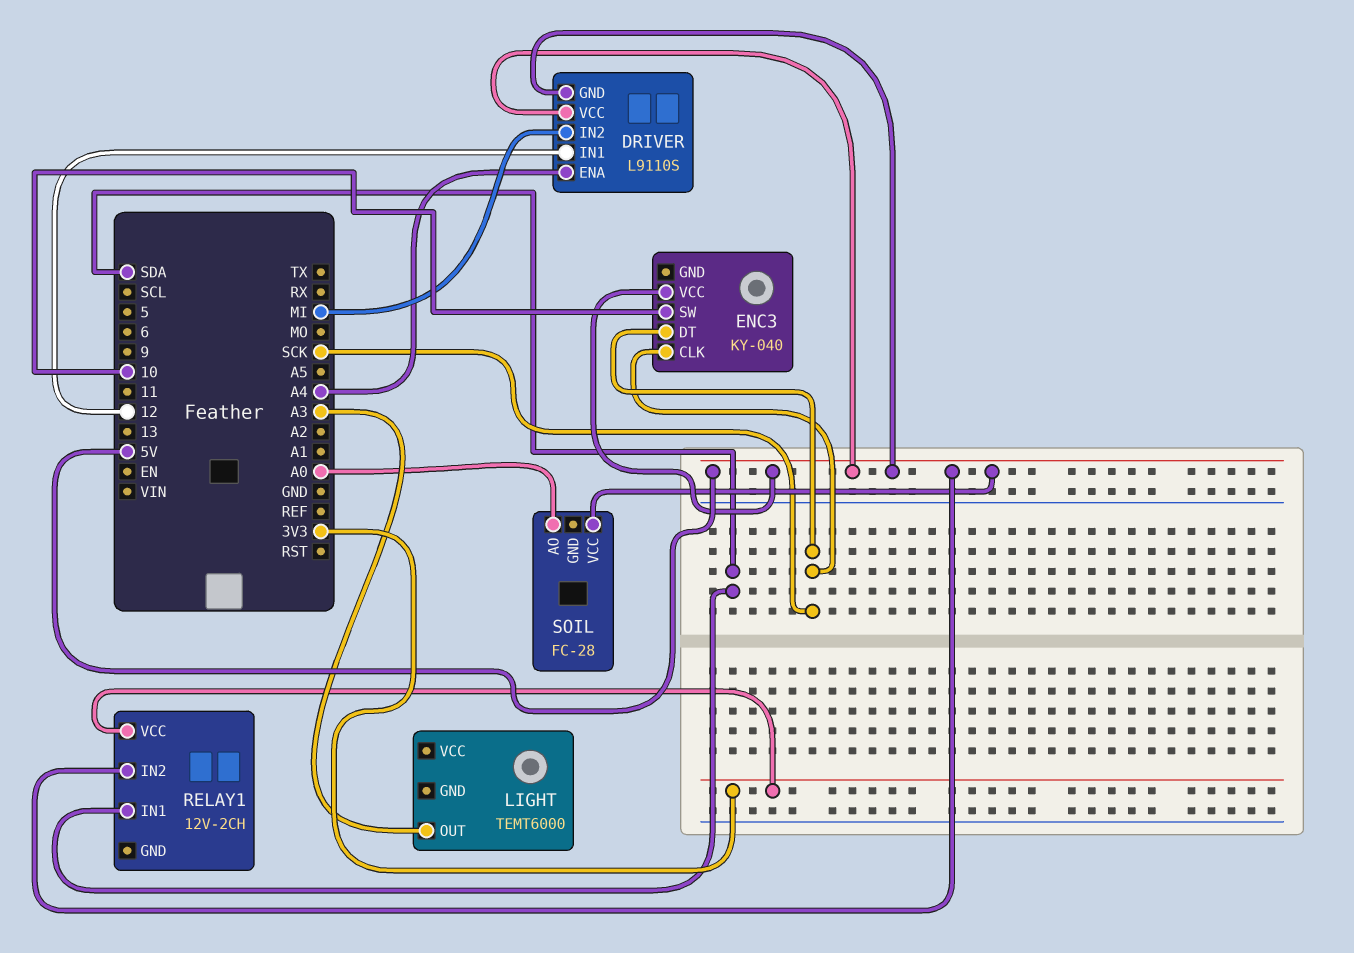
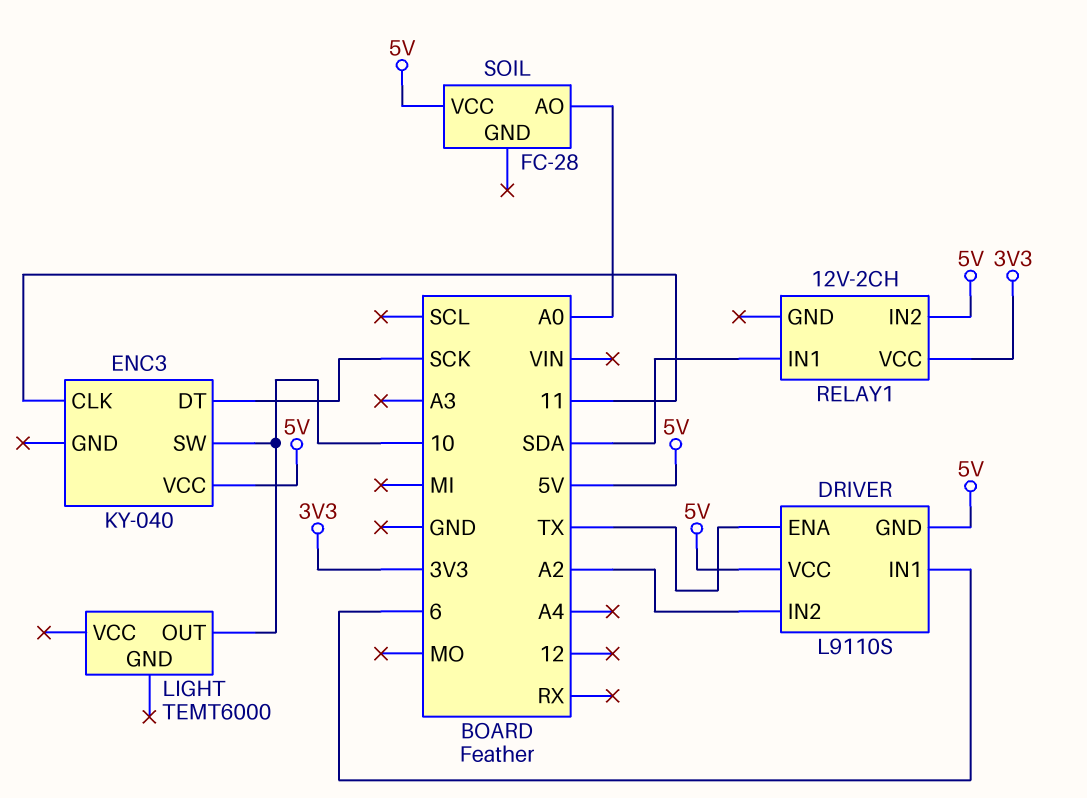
DRIVER pin ENA: A4 -> TX
DRIVER pin IN1: 12 -> 6
DRIVER pin IN2: MI -> A2
ENC3 pin CLK: SCK -> 11
LIGHT pin OUT: A3 -> 10

